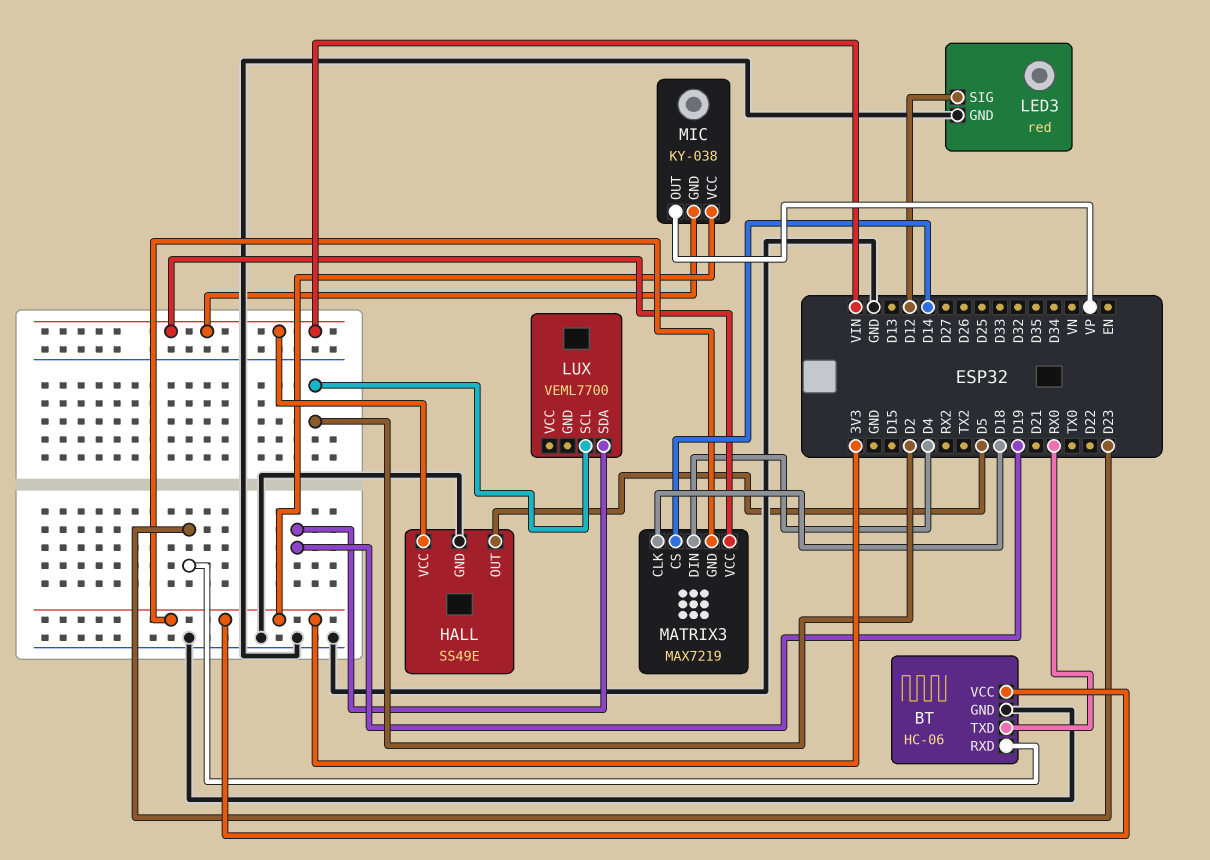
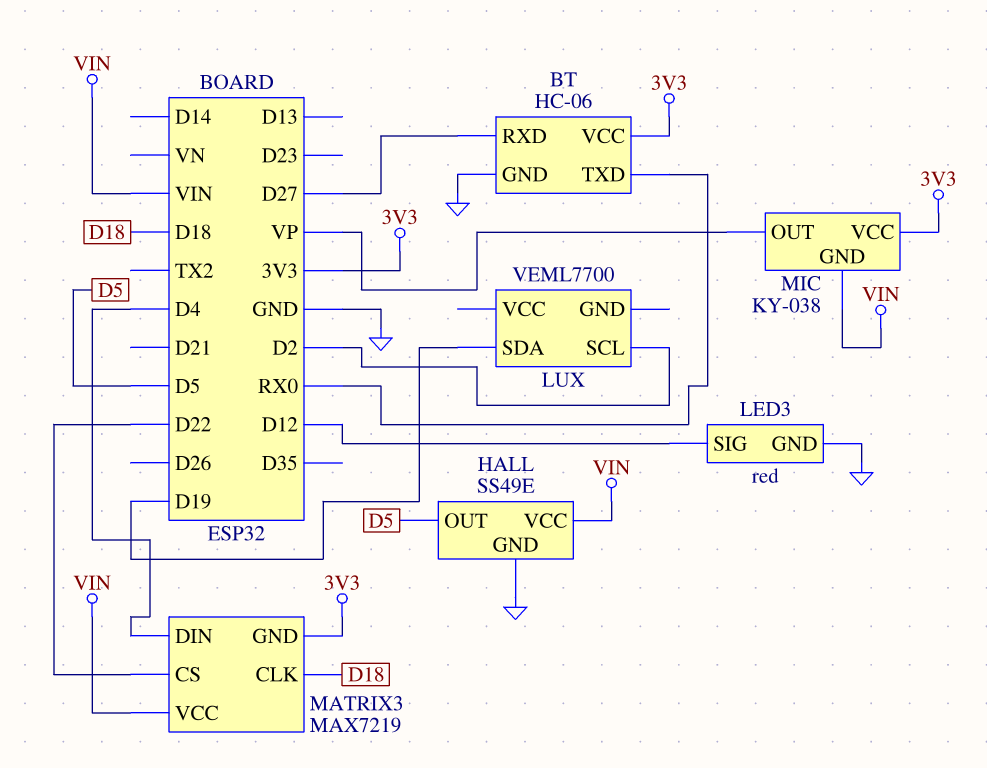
BT pin RXD: D23 -> D27
MATRIX3 pin CS: D14 -> D22

